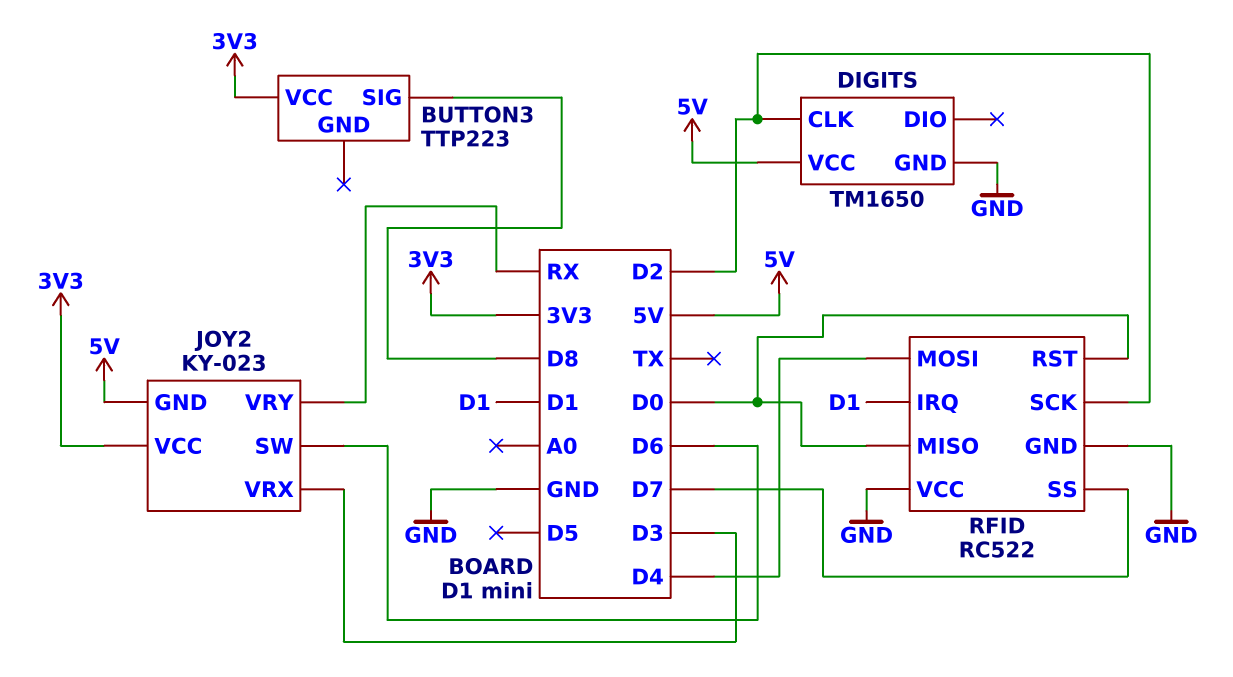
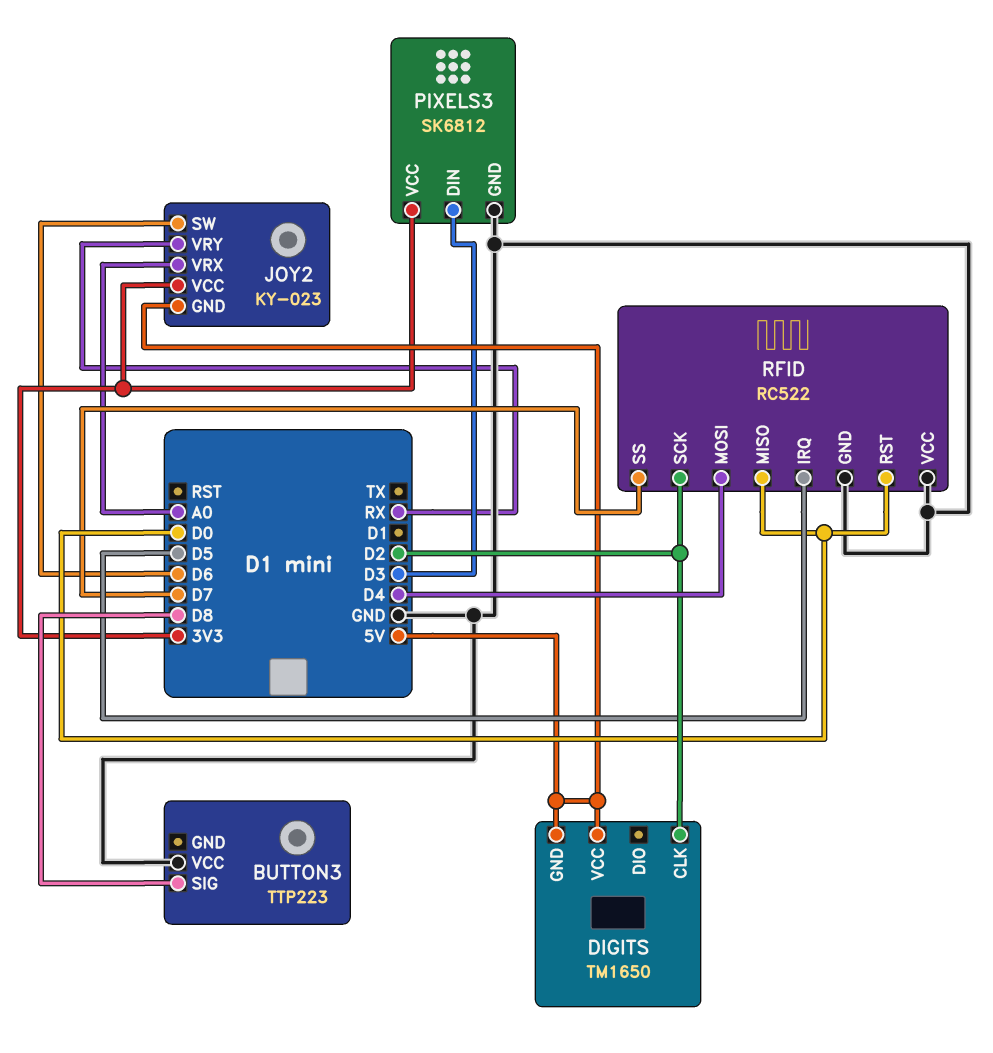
BUTTON3 pin VCC: 3V3 -> GND
DIGITS pin GND: GND -> 5V
JOY2 pin VRX: D3 -> A0
PIXELS3: none -> SK6812
PIXELS3 pin DIN: none -> D3
PIXELS3 pin GND: none -> GND
PIXELS3 pin VCC: none -> 3V3
RFID pin IRQ: D1 -> D5

